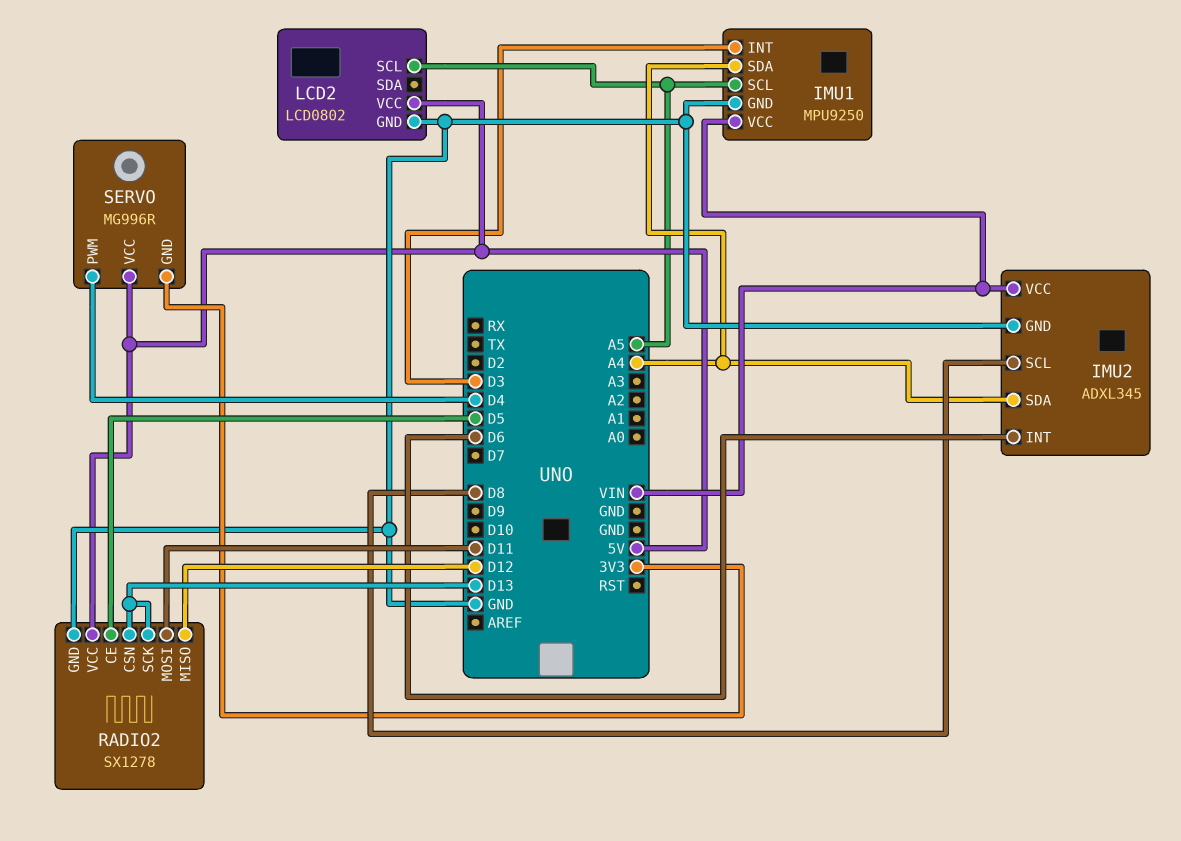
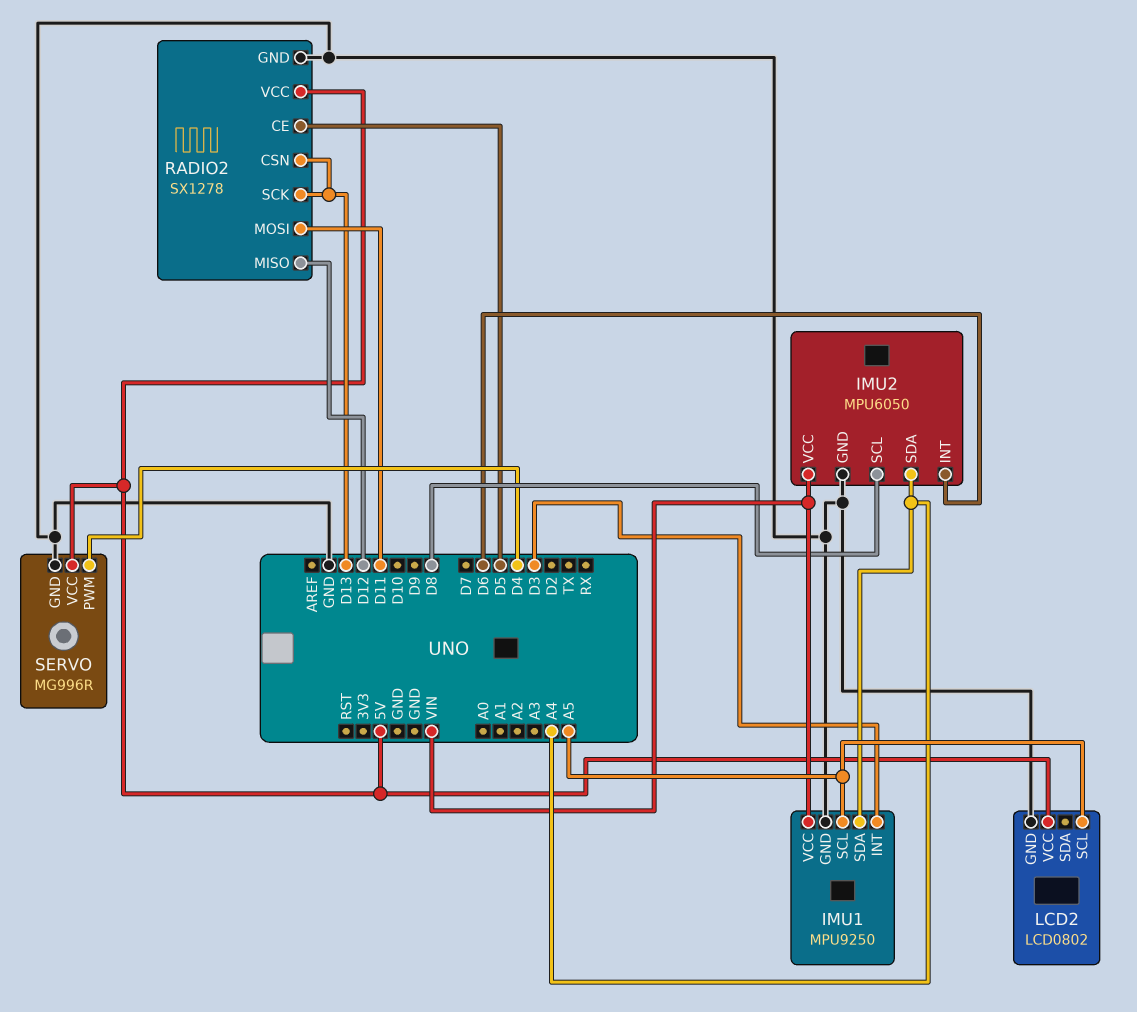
IMU2: ADXL345 -> MPU6050
SERVO pin GND: 3V3 -> GND

